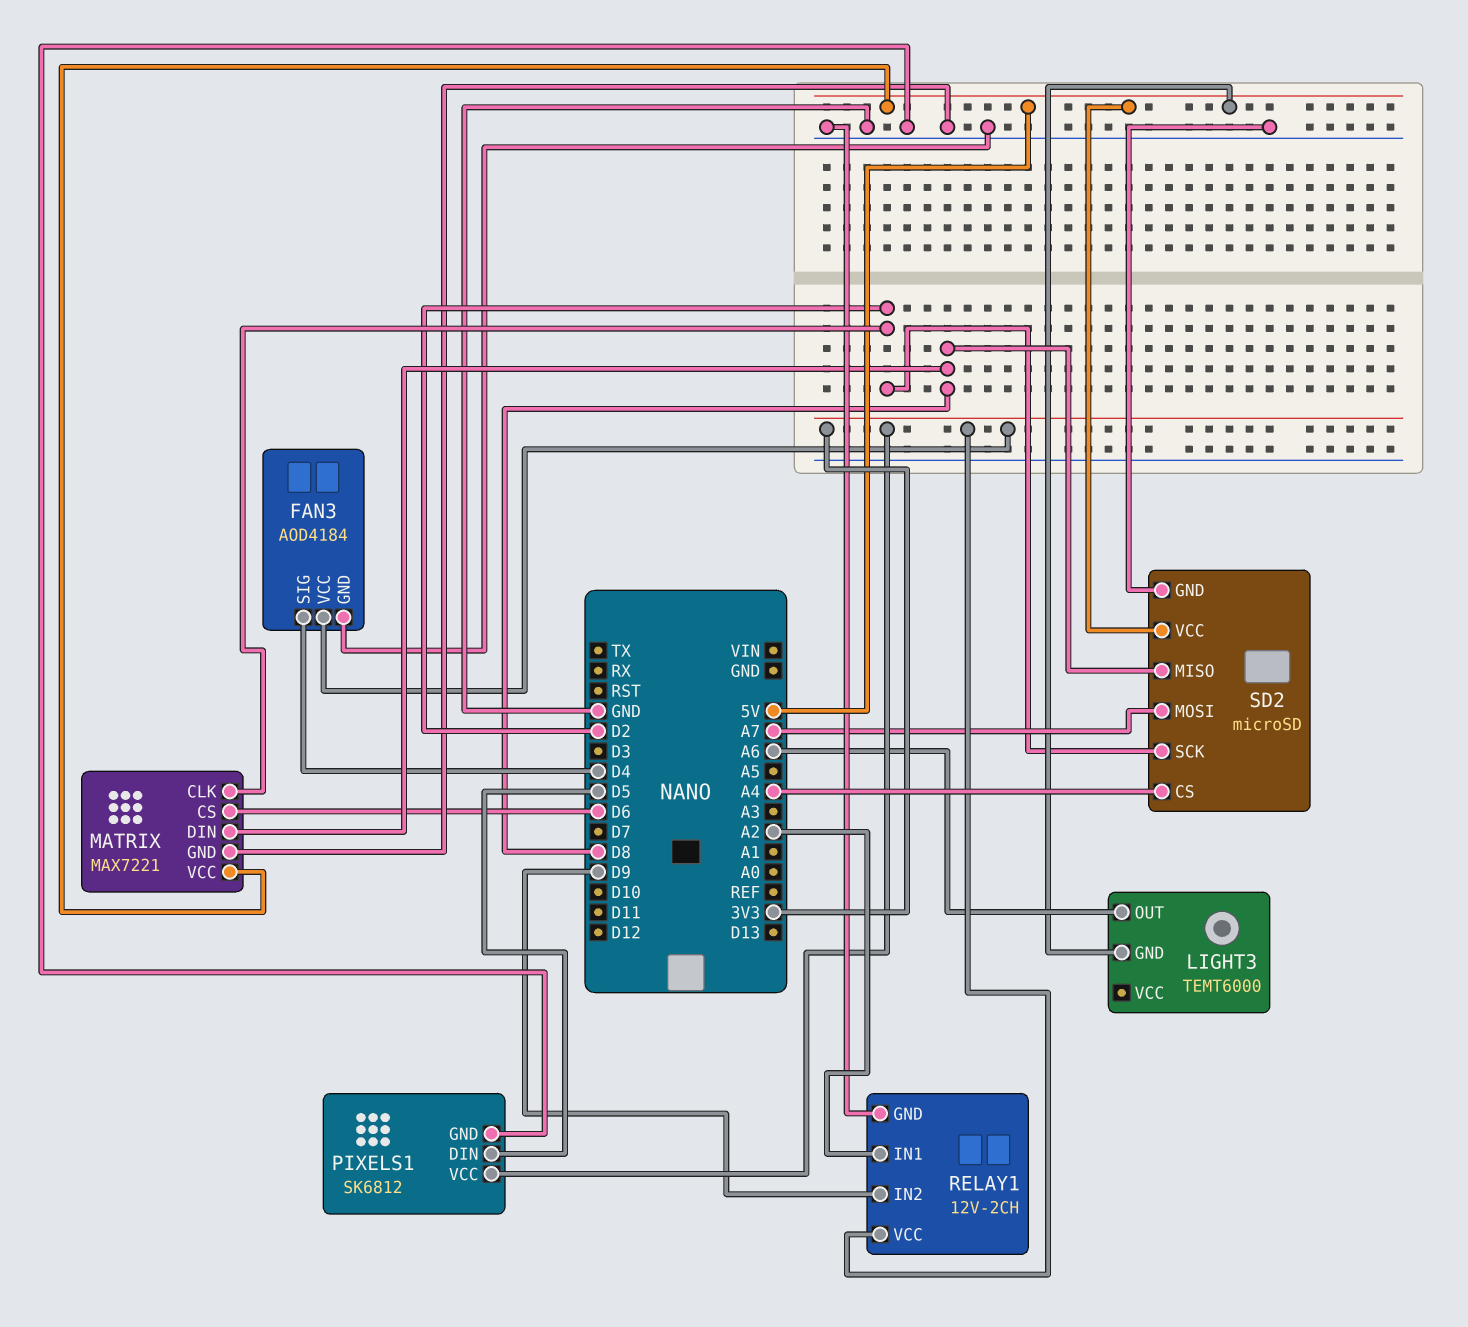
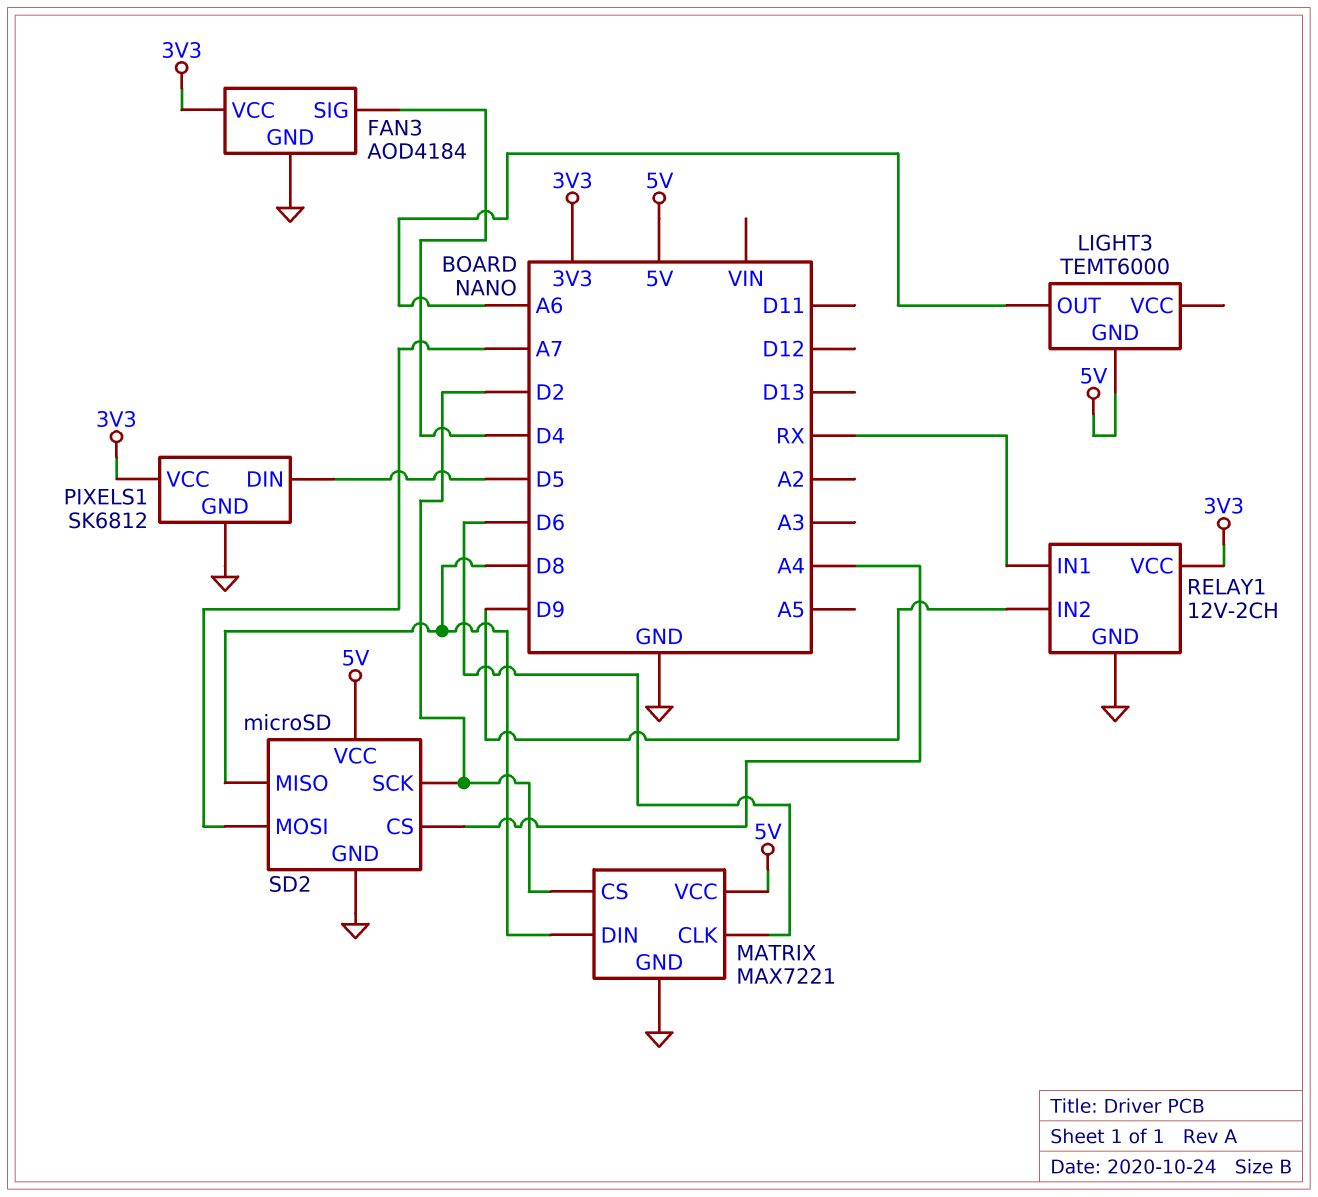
MATRIX pin CLK: D2 -> D6
MATRIX pin CS: D6 -> D2
RELAY1 pin IN1: A2 -> RX

